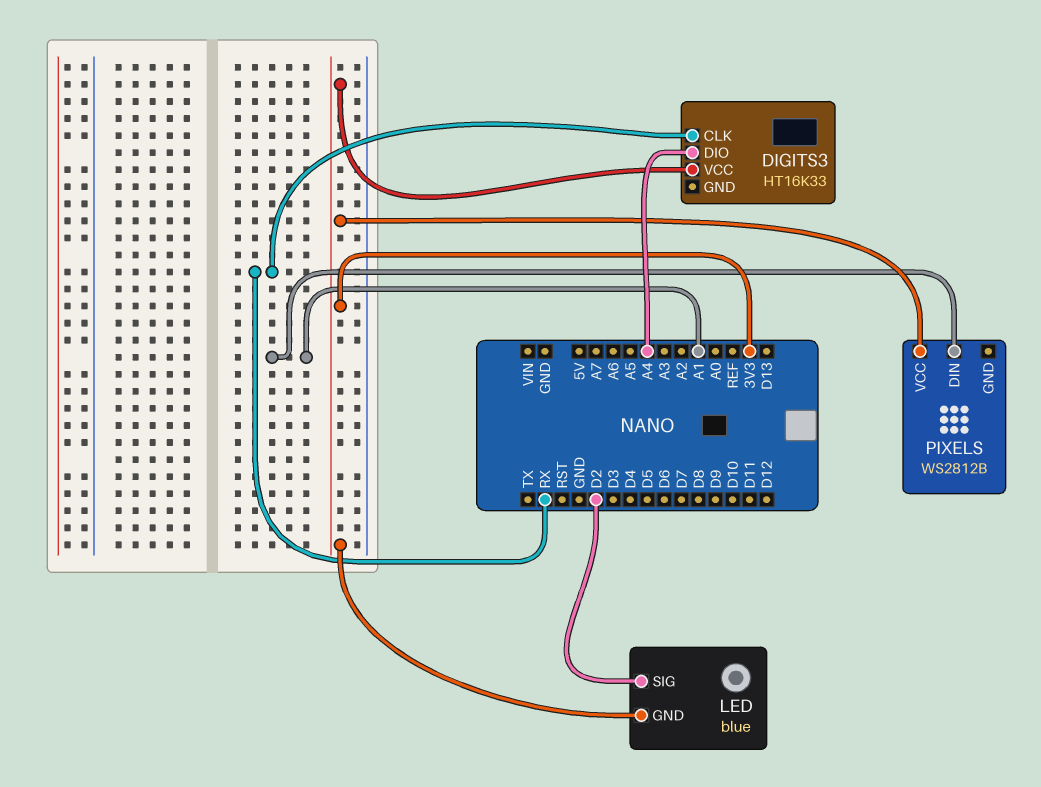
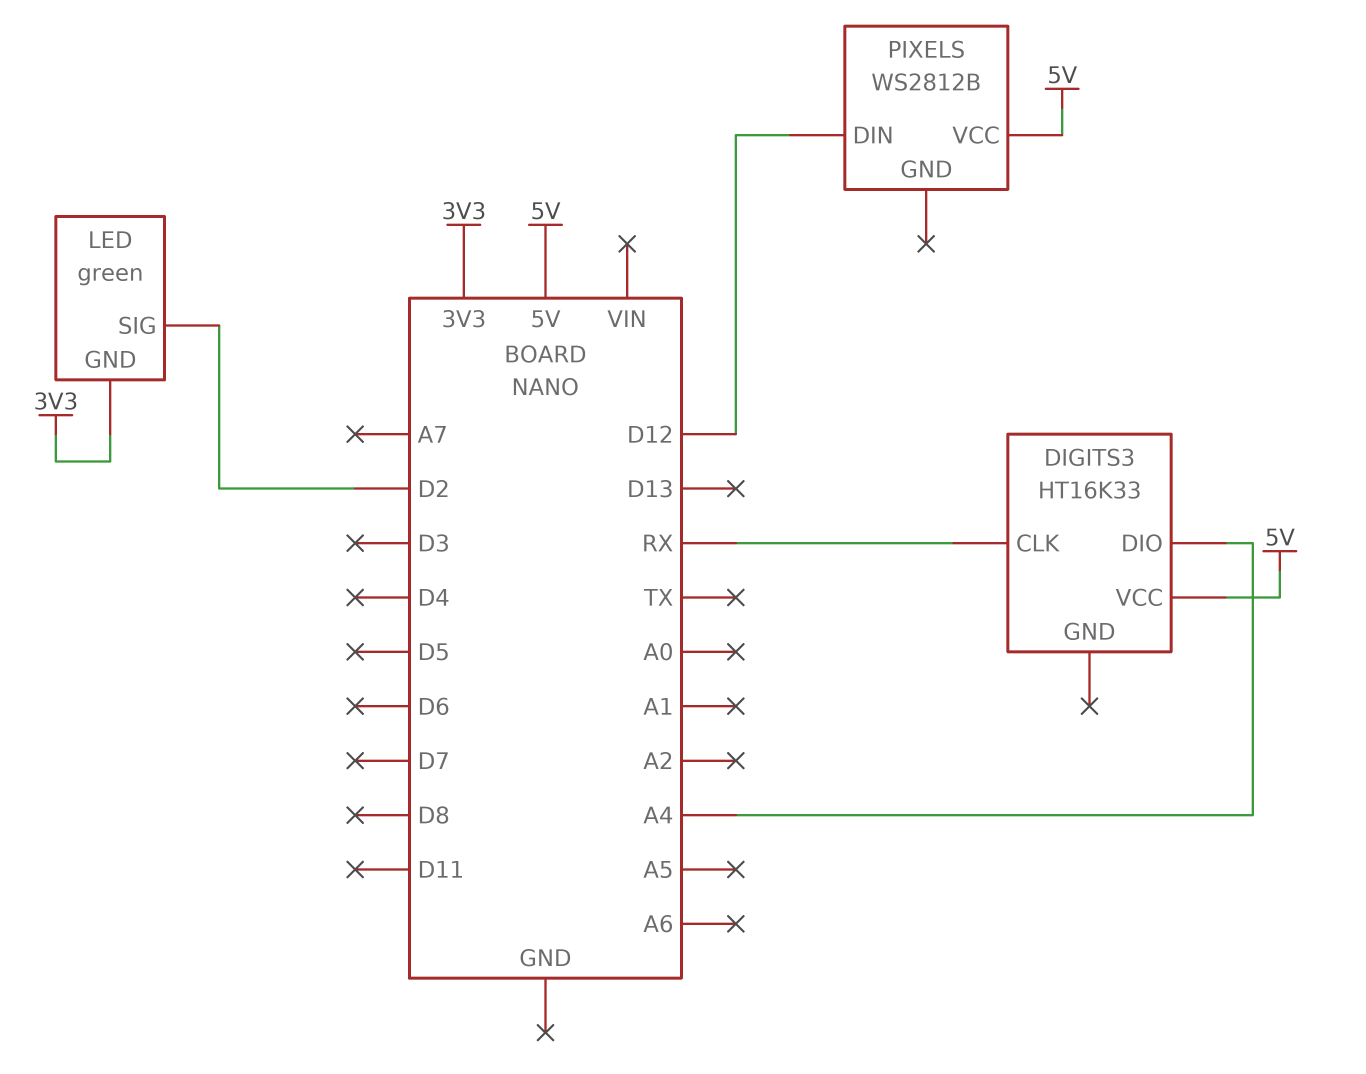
DIGITS3 pin VCC: 3V3 -> 5V
LED: blue -> green
PIXELS pin DIN: A1 -> D12
PIXELS pin VCC: 3V3 -> 5V

